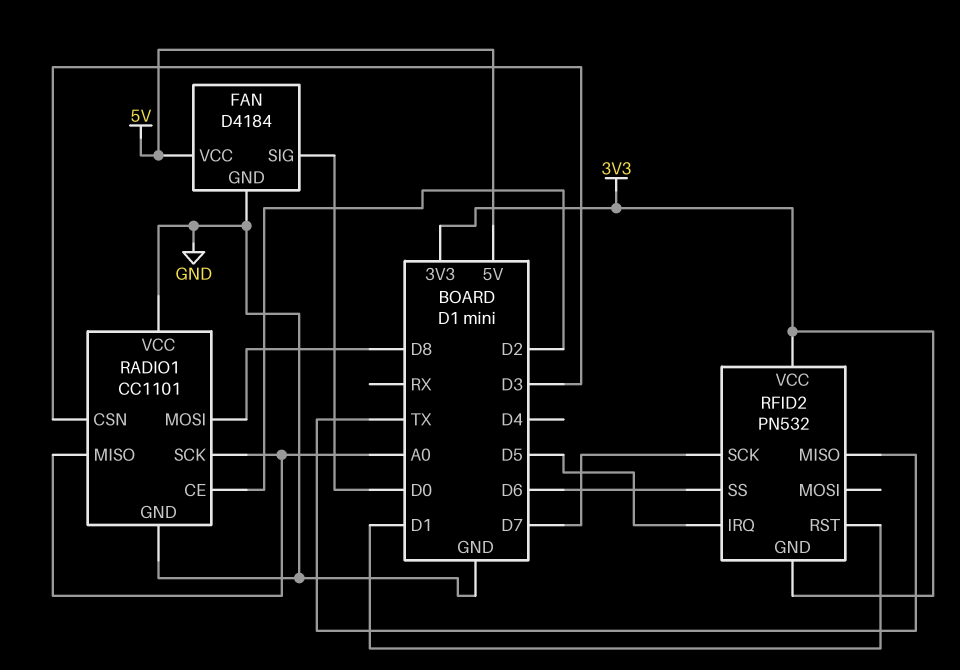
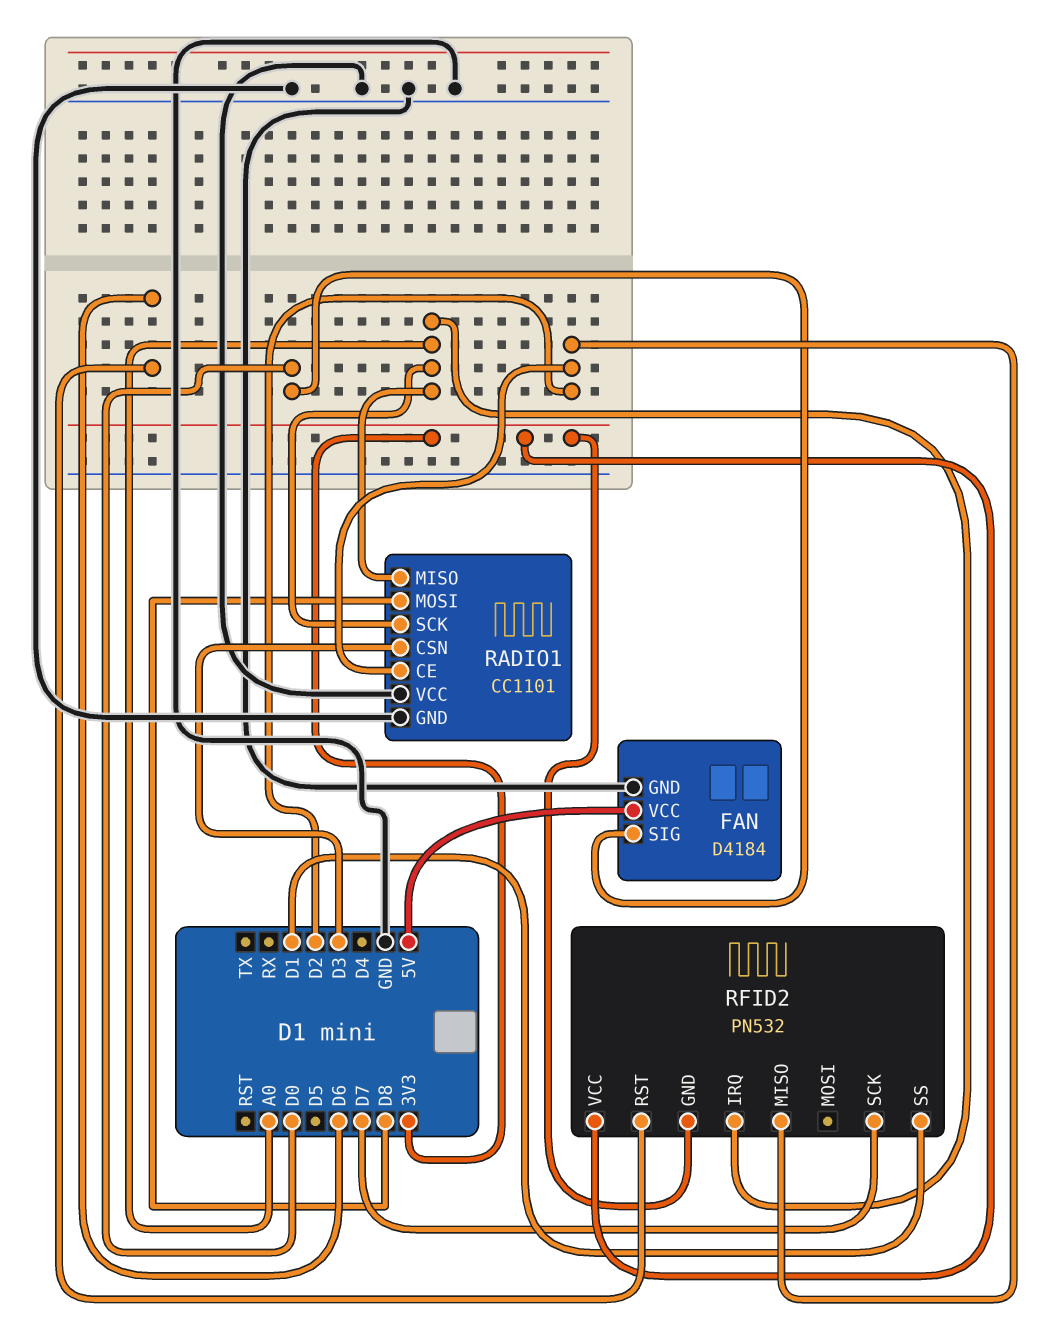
RFID2 pin IRQ: D5 -> A0
RFID2 pin MISO: TX -> D2
RFID2 pin RST: D1 -> D6
RFID2 pin SS: D6 -> D1

